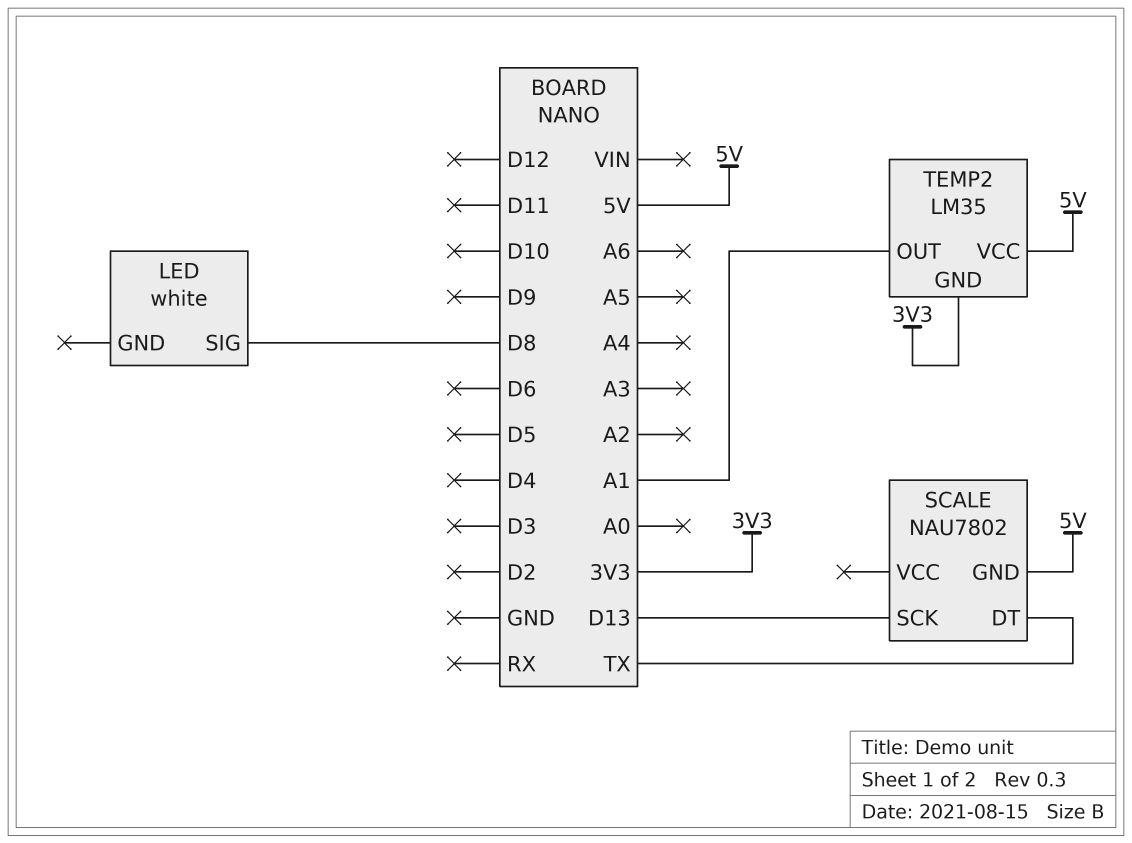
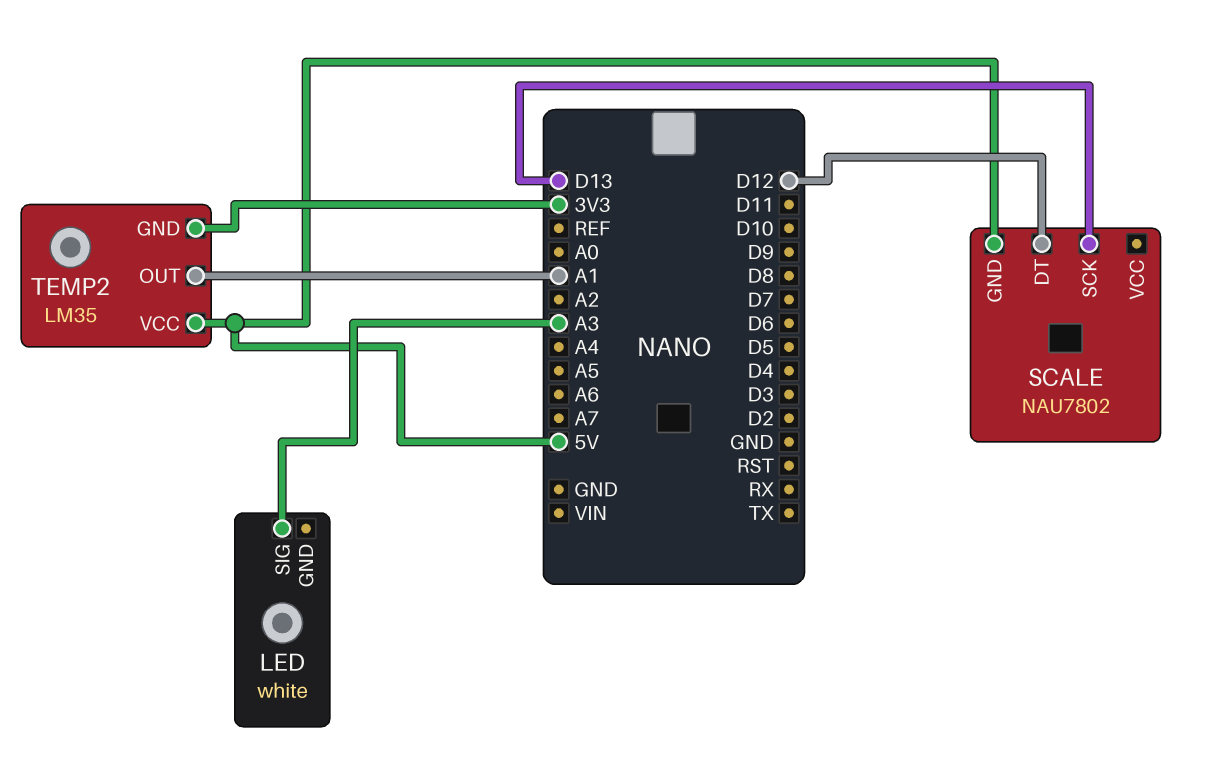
LED pin SIG: D8 -> A3
SCALE pin DT: TX -> D12

